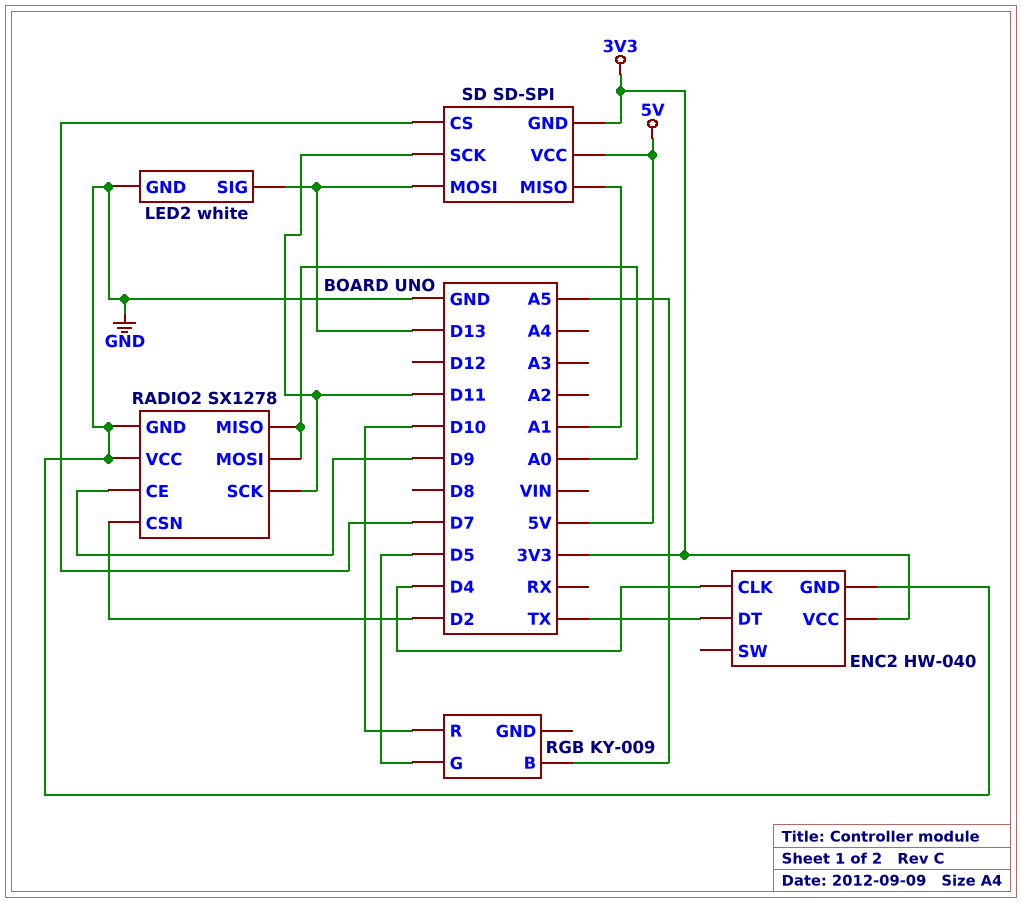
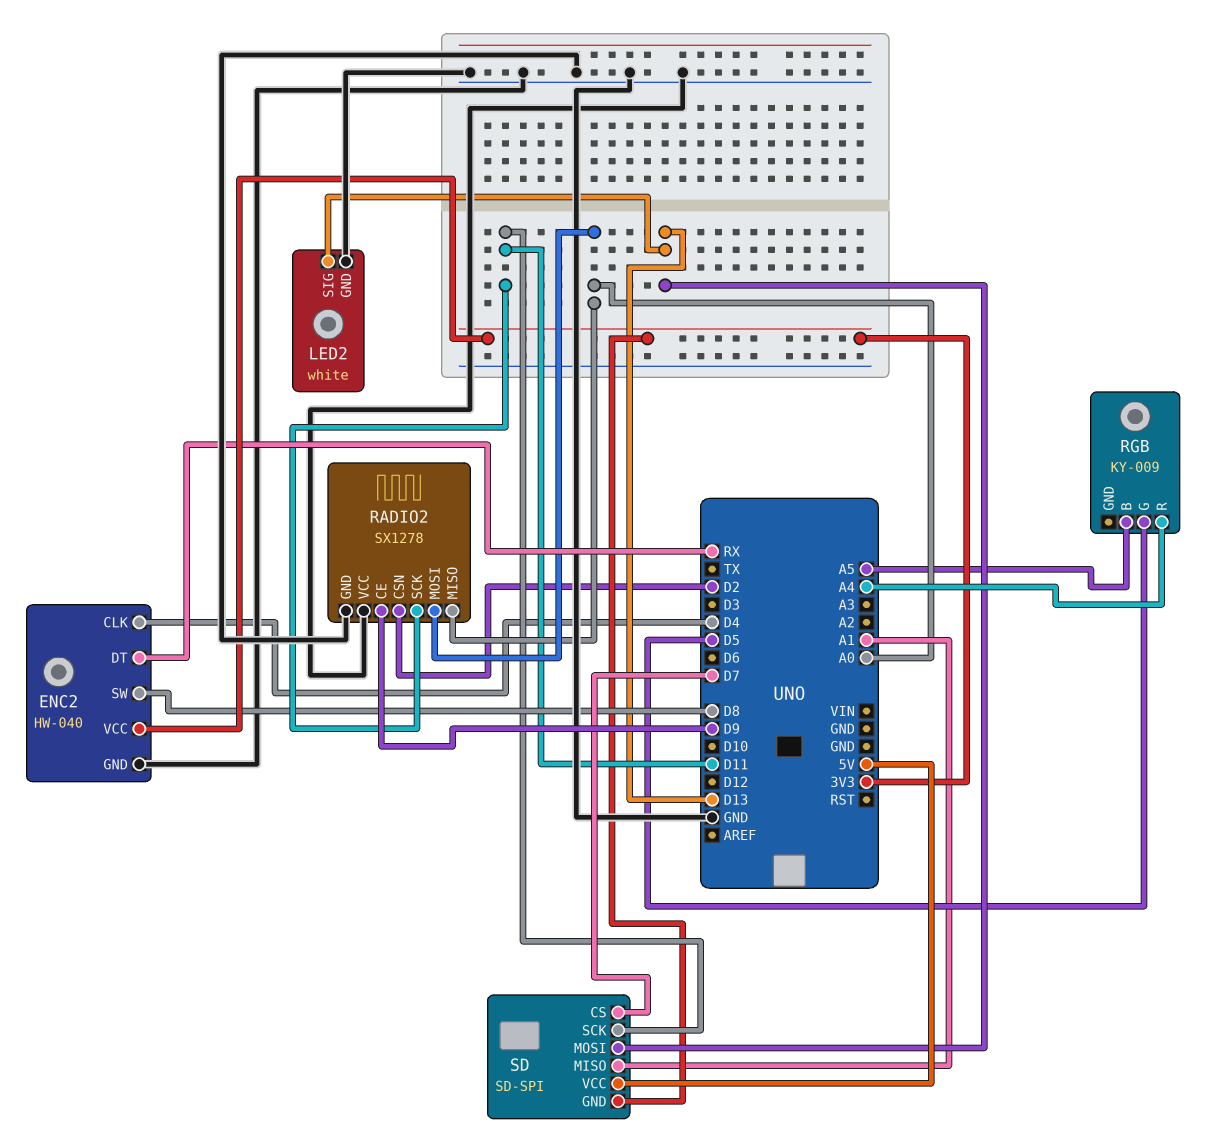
ENC2 pin DT: TX -> RX
ENC2 pin SW: none -> D8
RGB pin R: D10 -> A4

